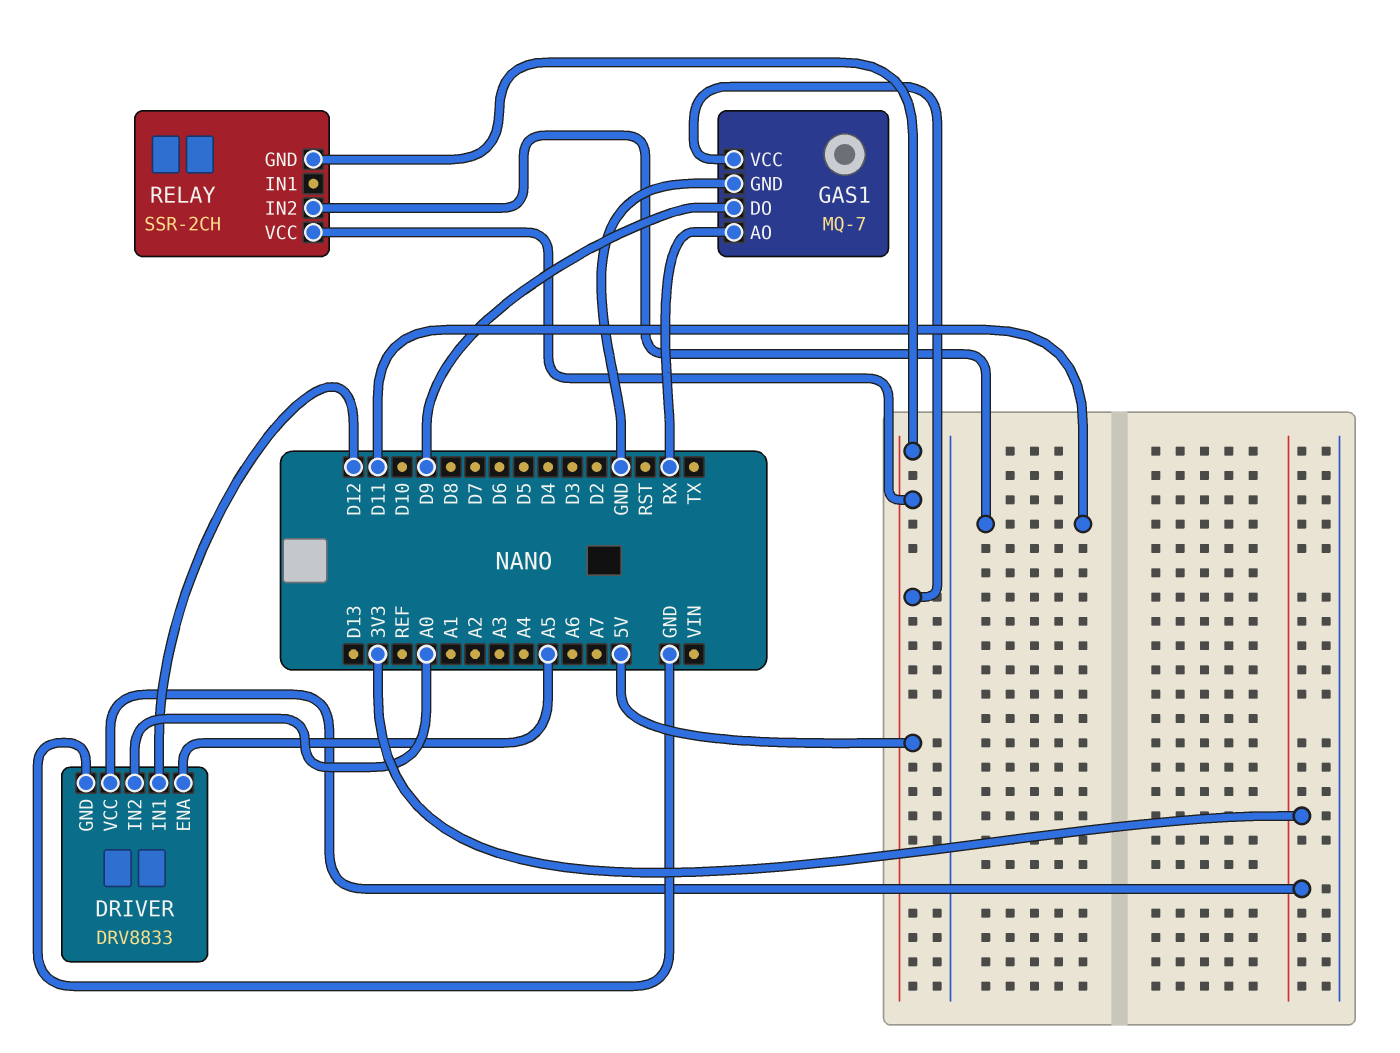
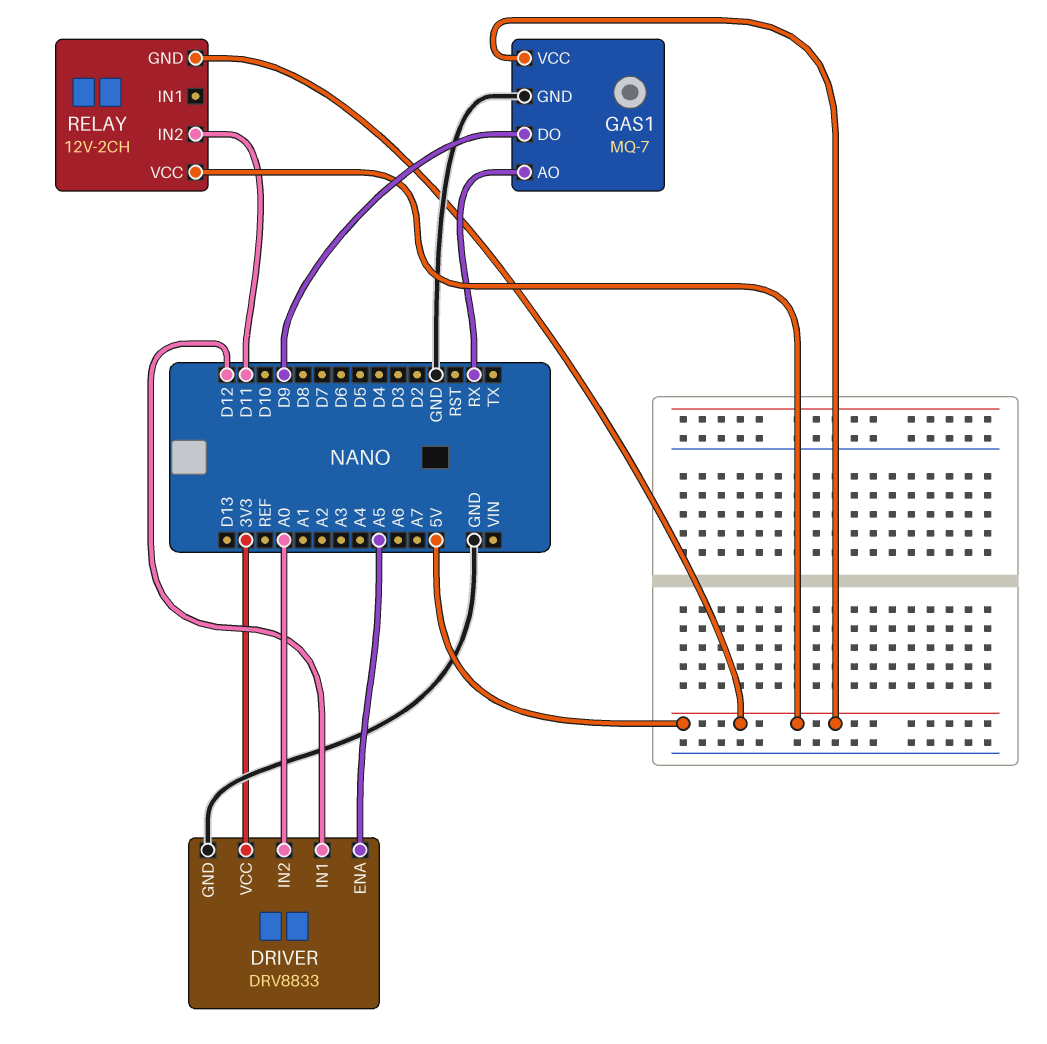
RELAY: SSR-2CH -> 12V-2CH

